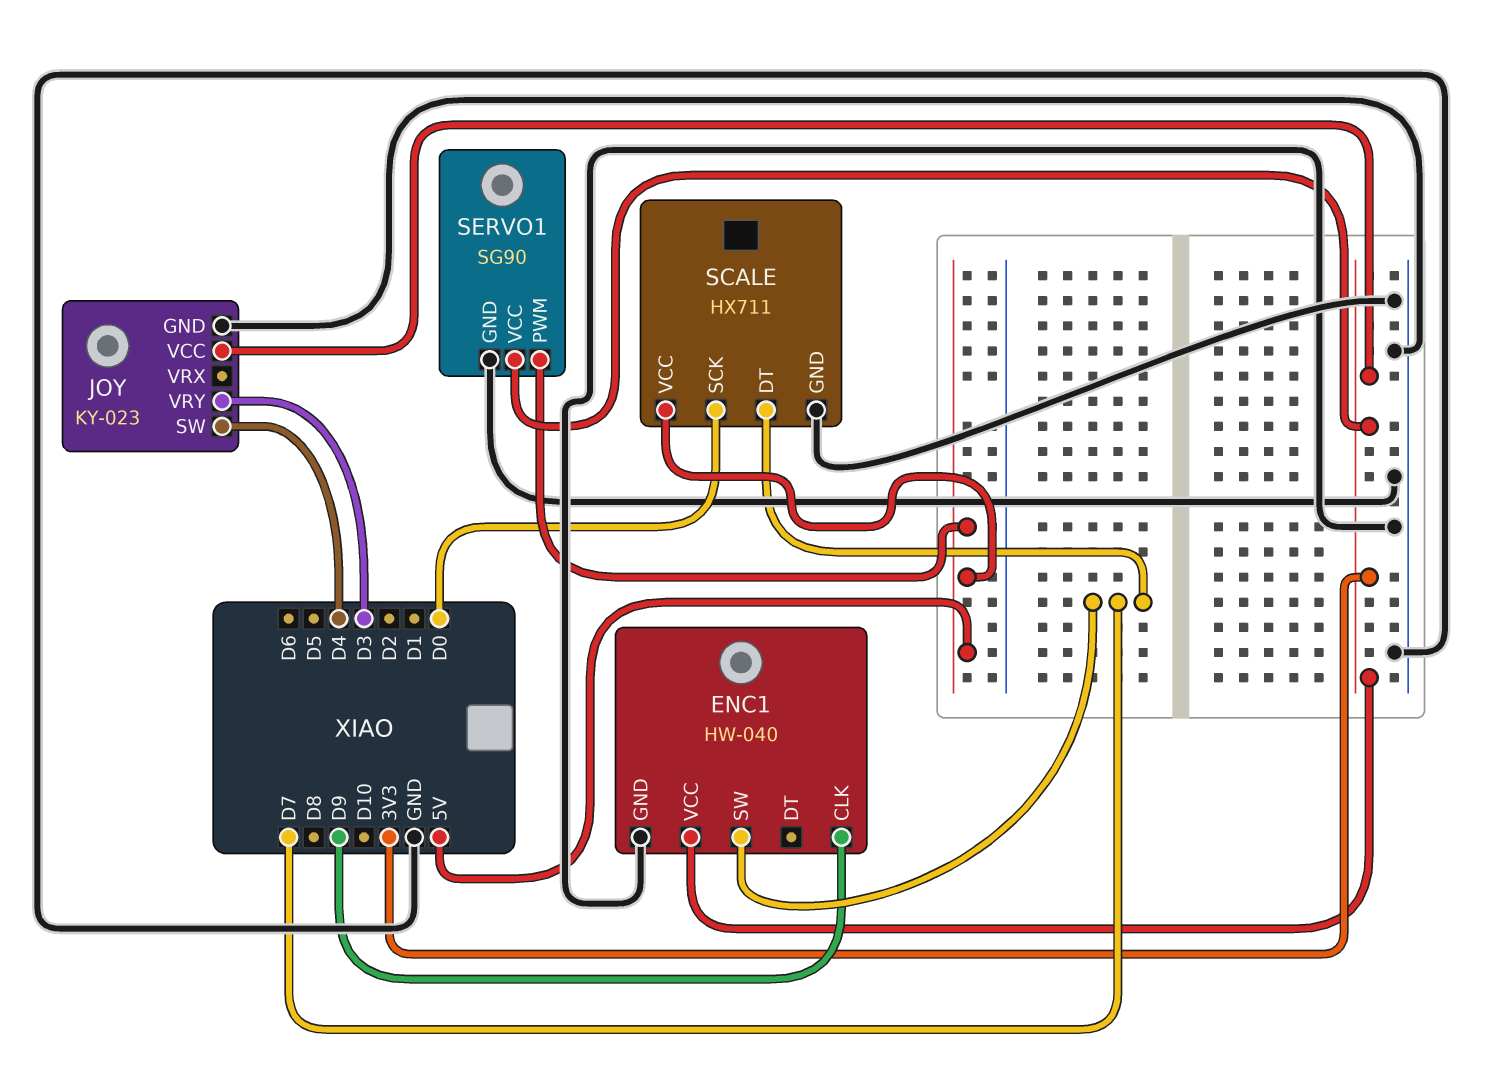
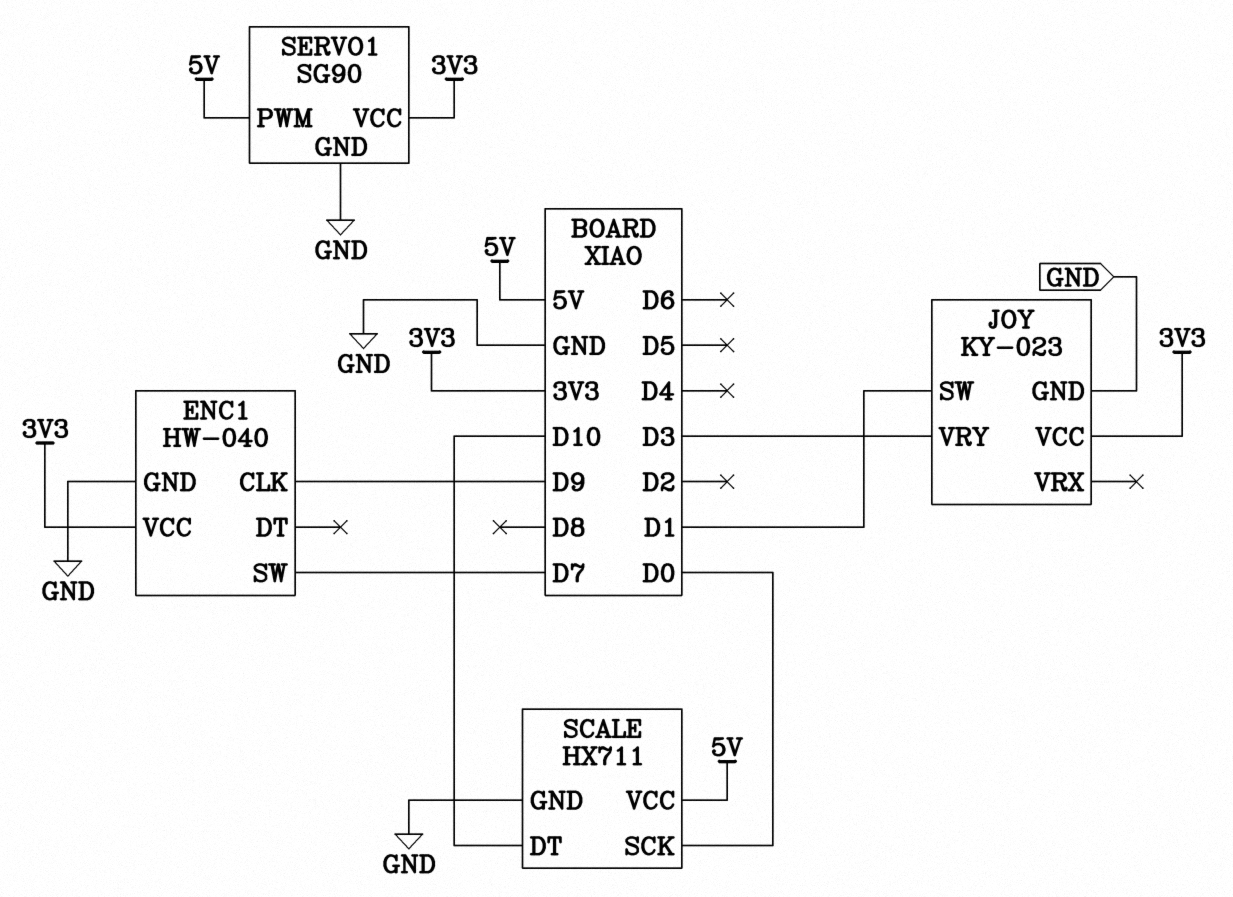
JOY pin SW: D4 -> D1
SCALE pin DT: D7 -> D10

